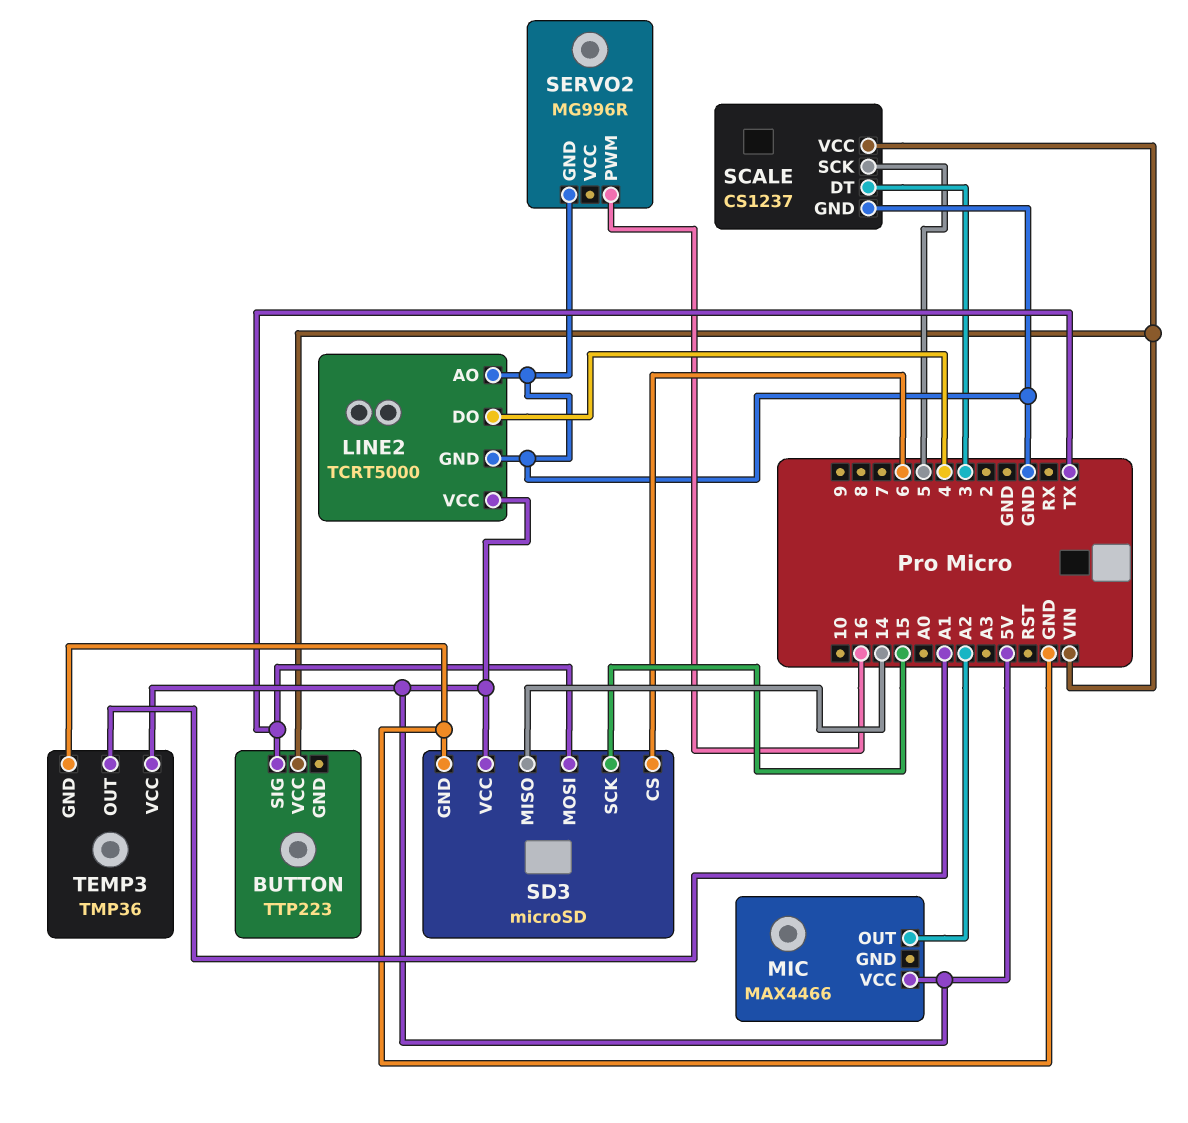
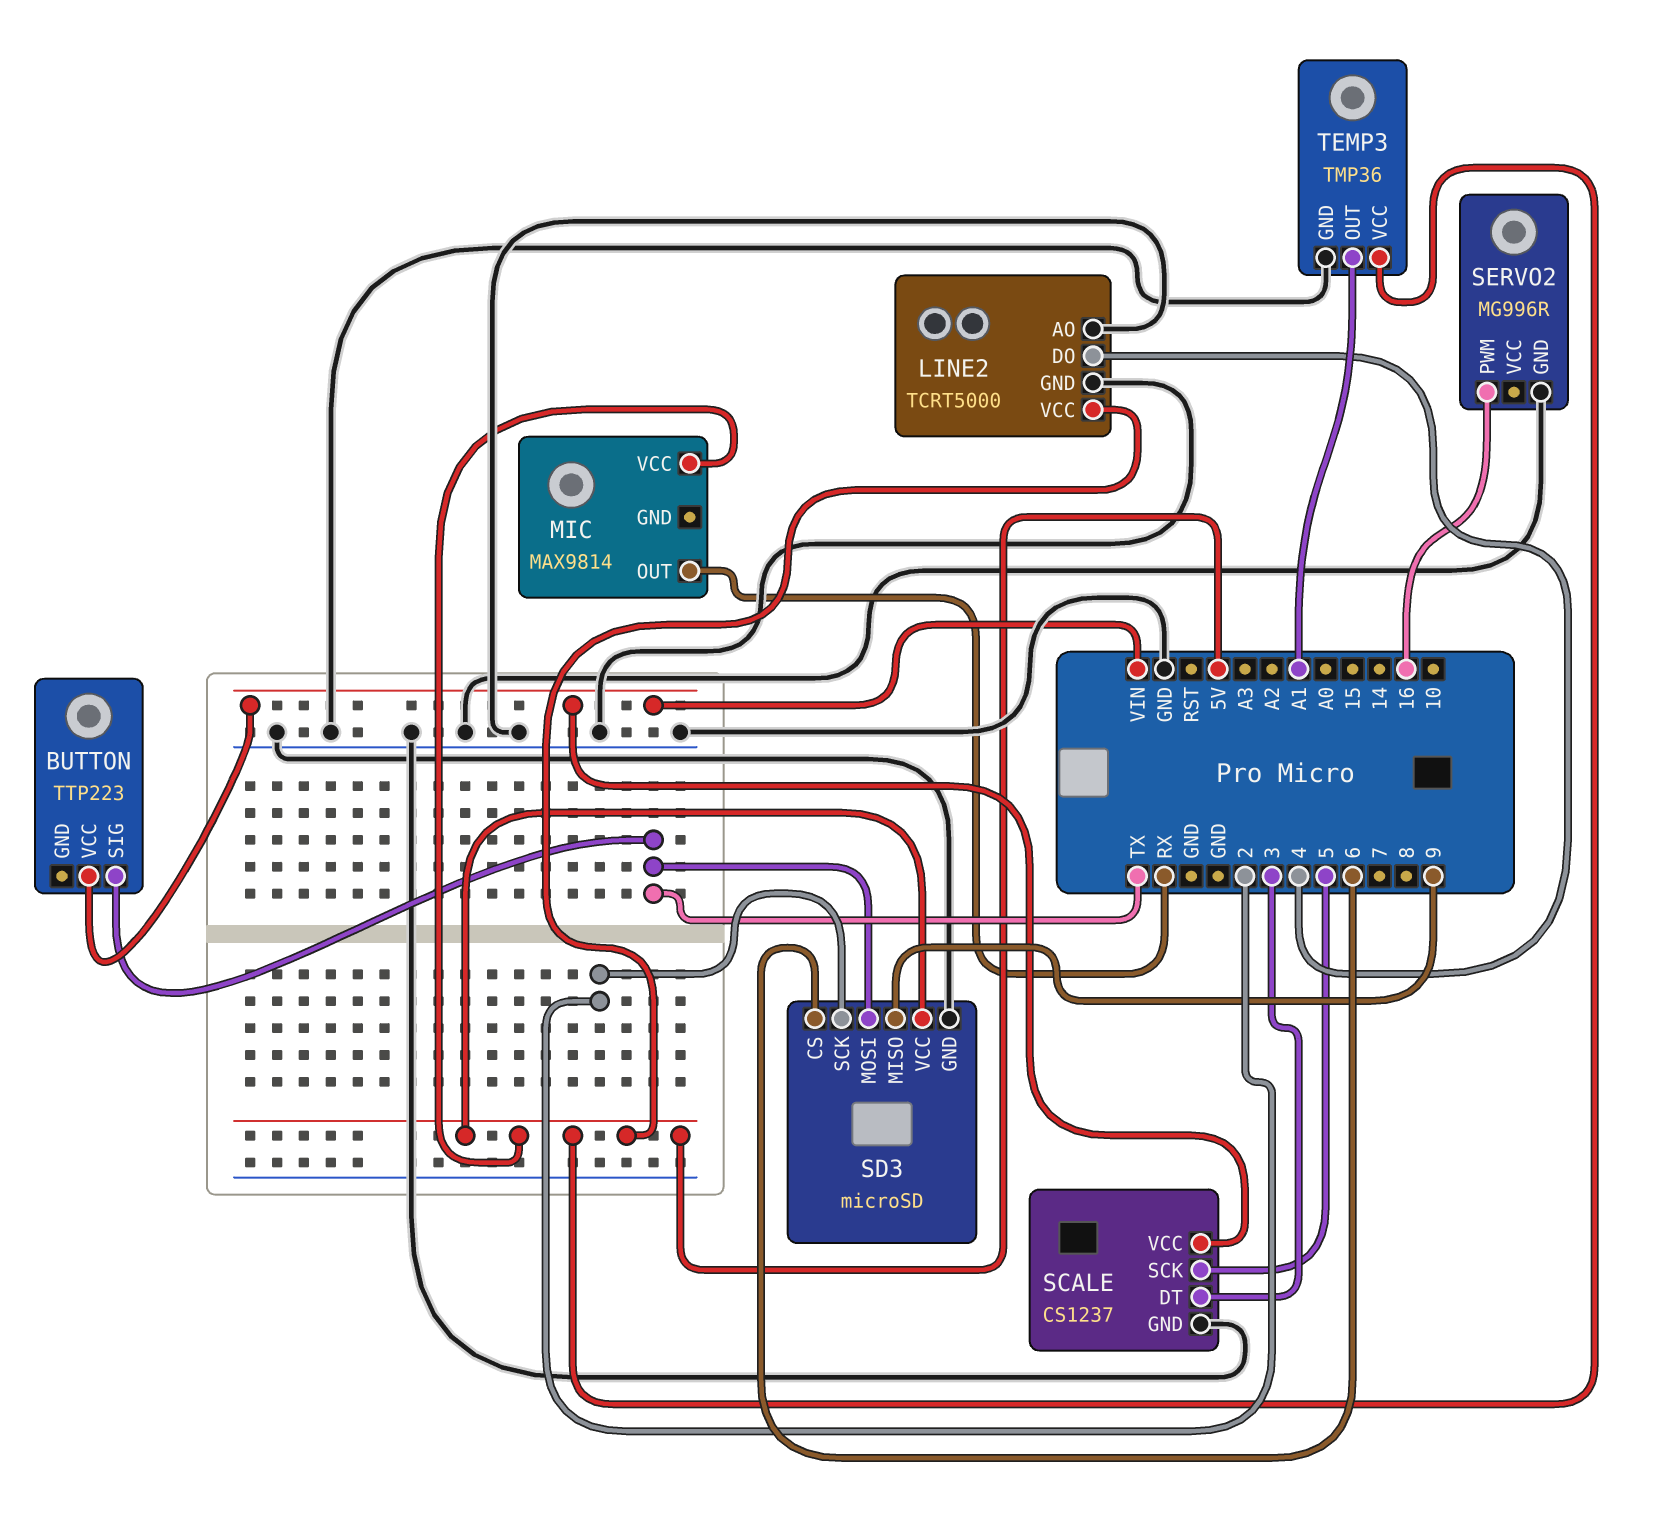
MIC: MAX4466 -> MAX9814
MIC pin OUT: A2 -> RX
SD3 pin MISO: 14 -> 9
SD3 pin SCK: 15 -> 2

